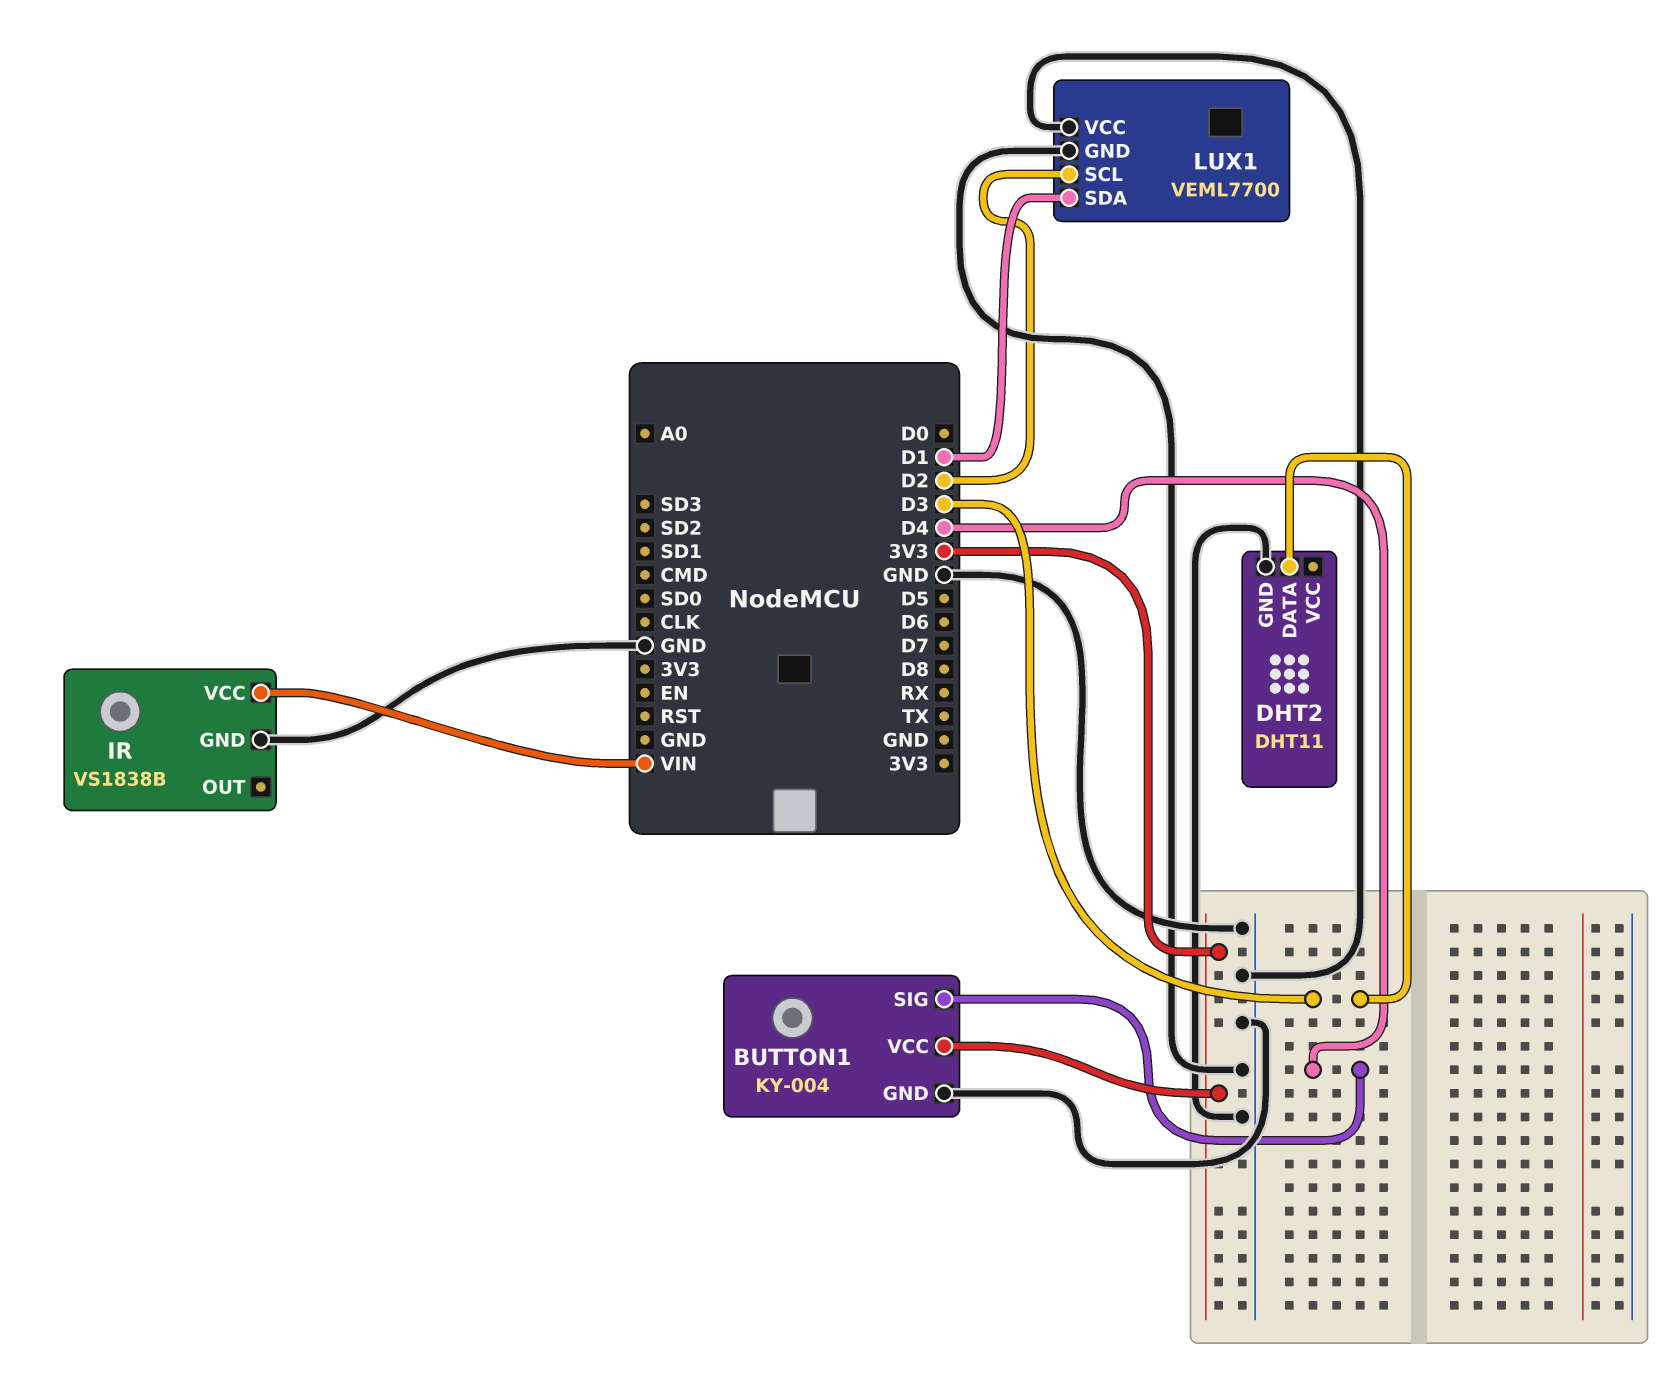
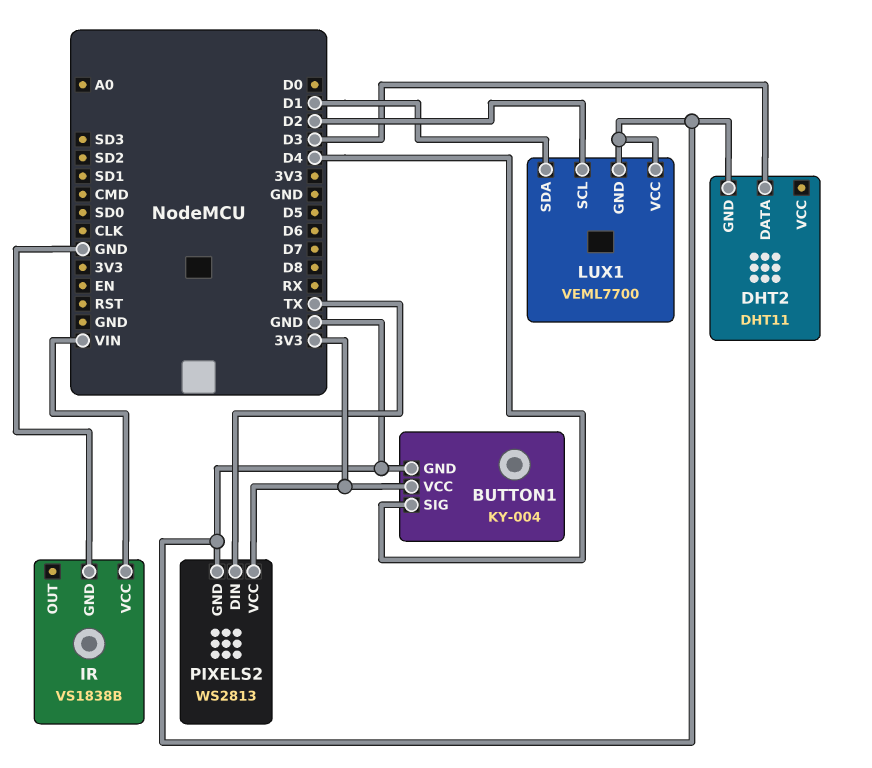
PIXELS2: none -> WS2813
PIXELS2 pin DIN: none -> TX
PIXELS2 pin GND: none -> GND
PIXELS2 pin VCC: none -> 3V3

